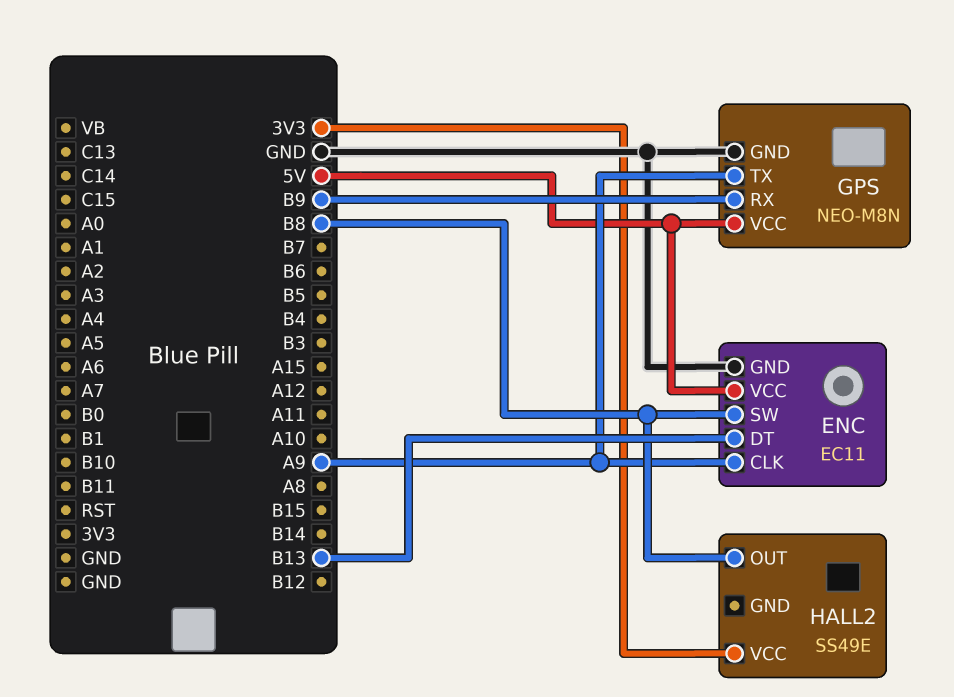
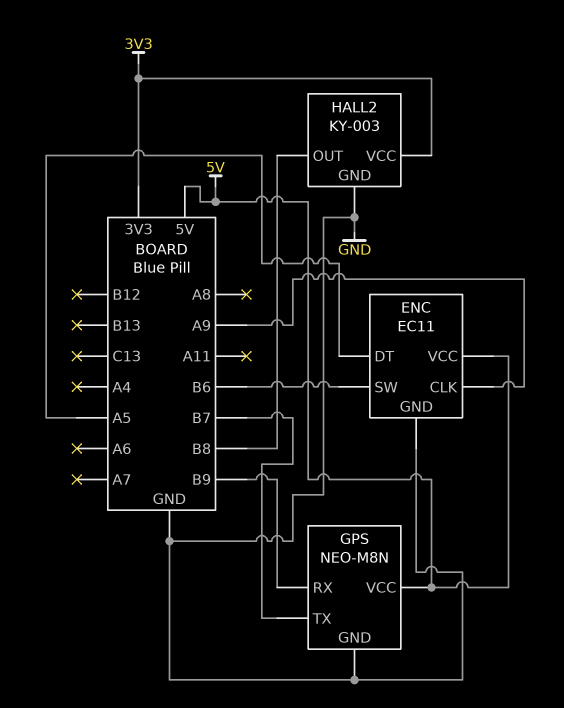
ENC pin DT: B13 -> A5
ENC pin SW: B8 -> B6
GPS pin TX: A9 -> B7
HALL2: SS49E -> KY-003
HALL2 pin GND: none -> GND

